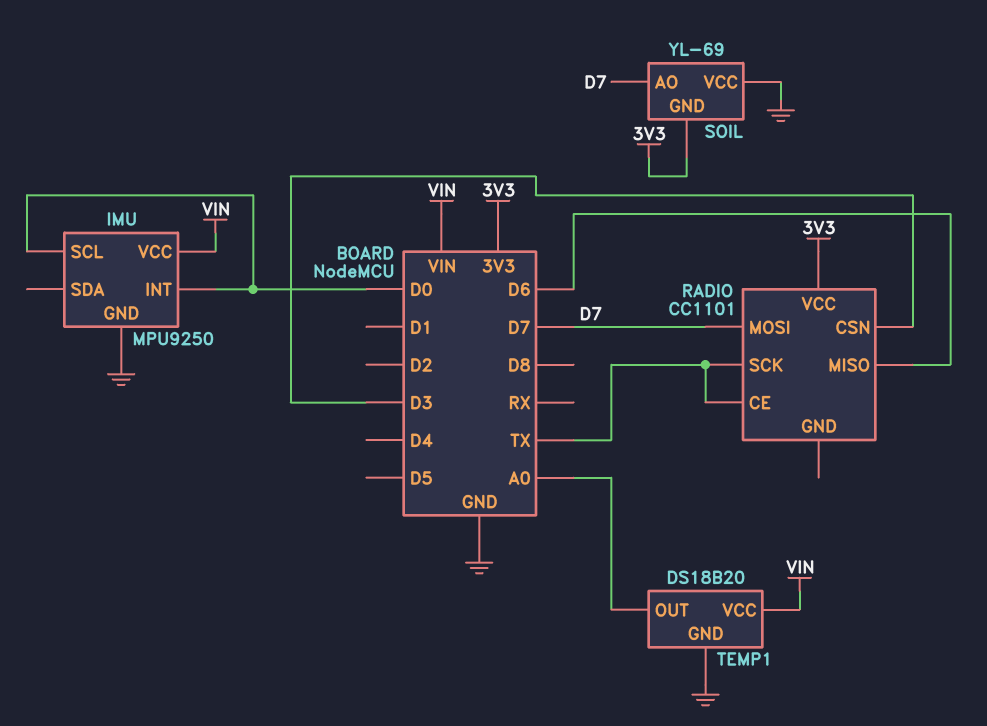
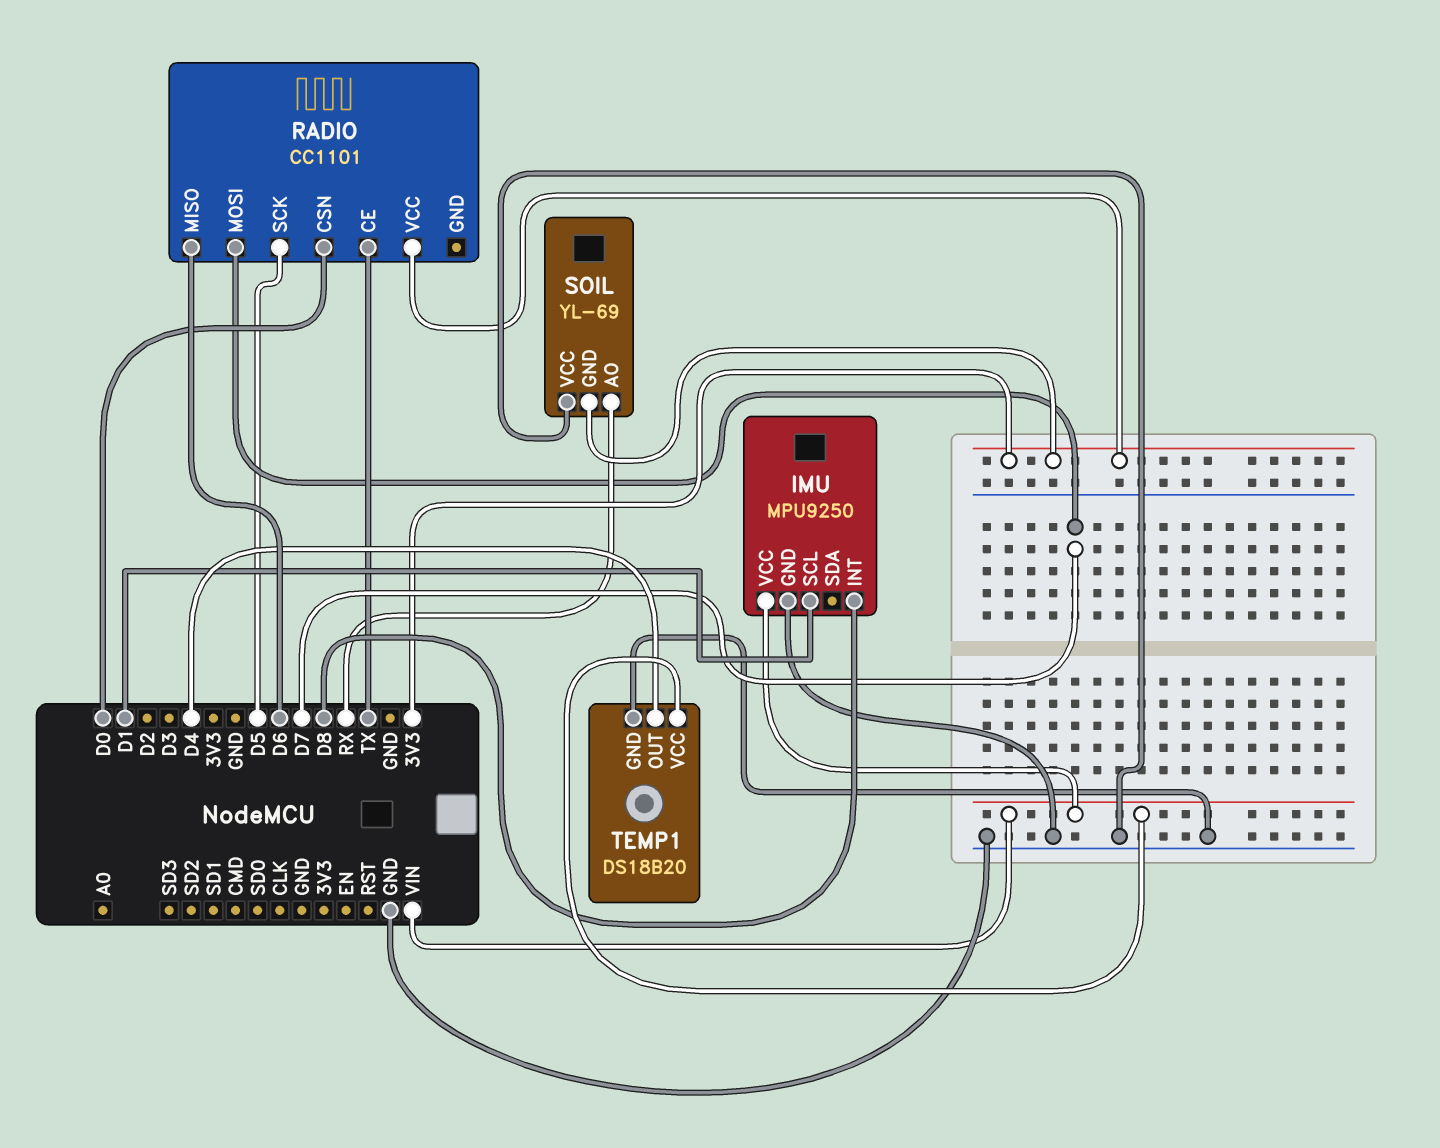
IMU pin INT: D0 -> D8
IMU pin SCL: D0 -> D1
RADIO pin CSN: D3 -> D0
RADIO pin SCK: TX -> D5
SOIL pin AO: D7 -> RX
TEMP1 pin OUT: A0 -> D4

